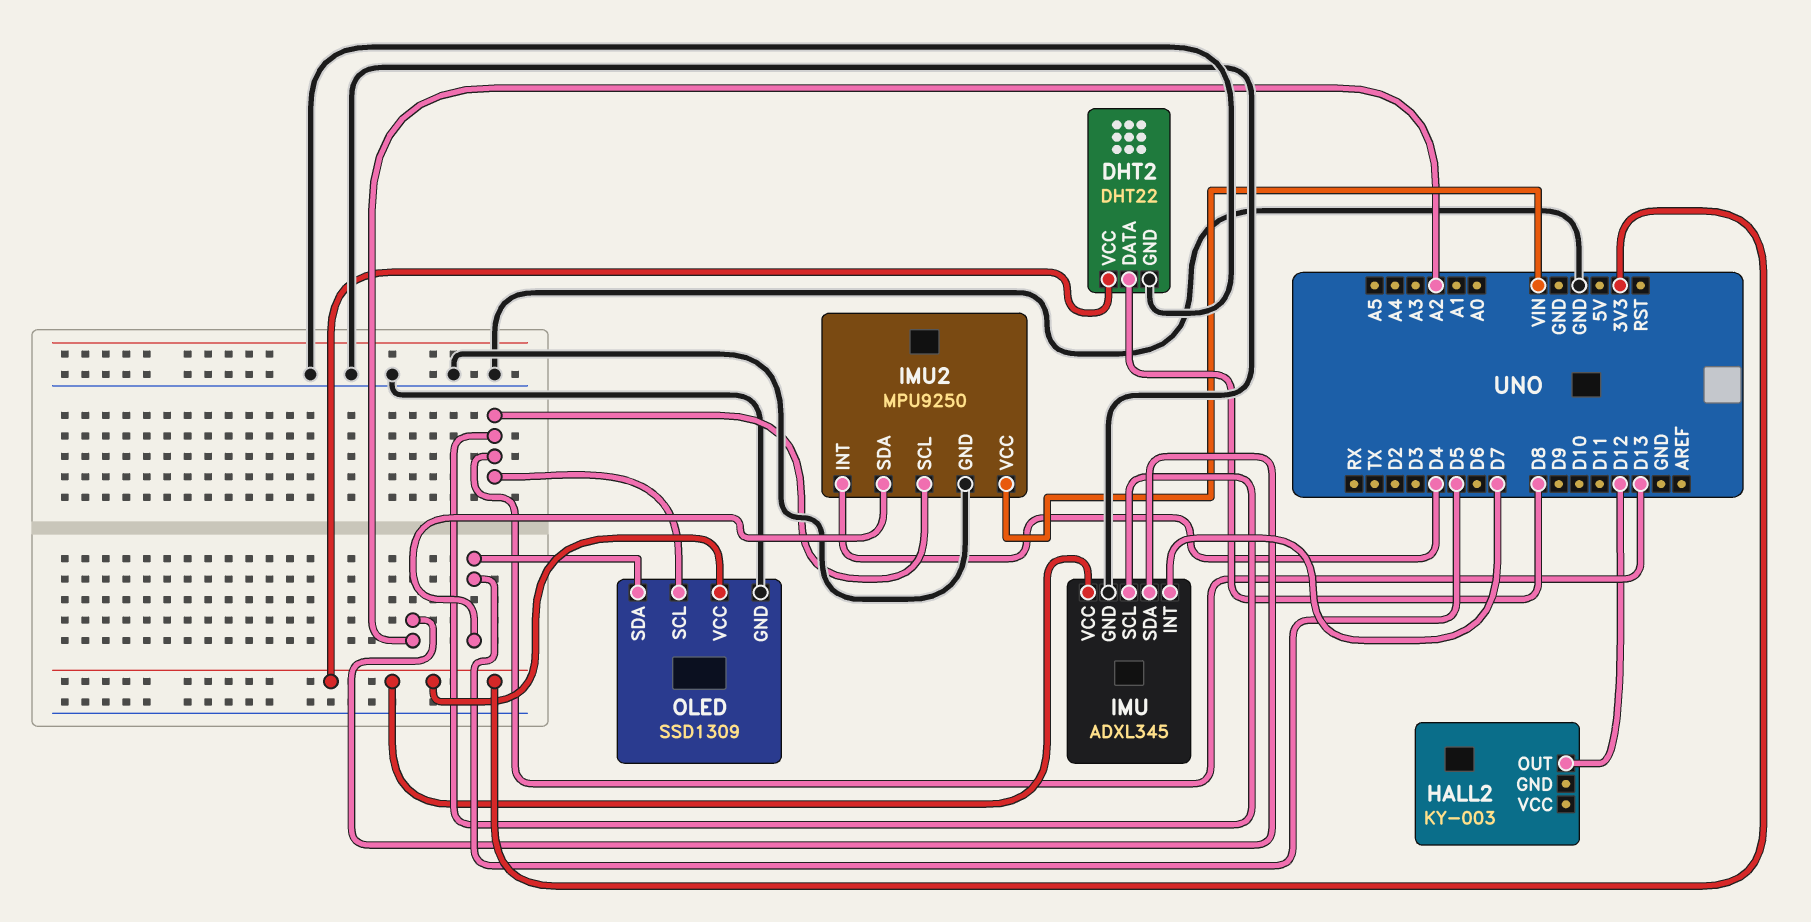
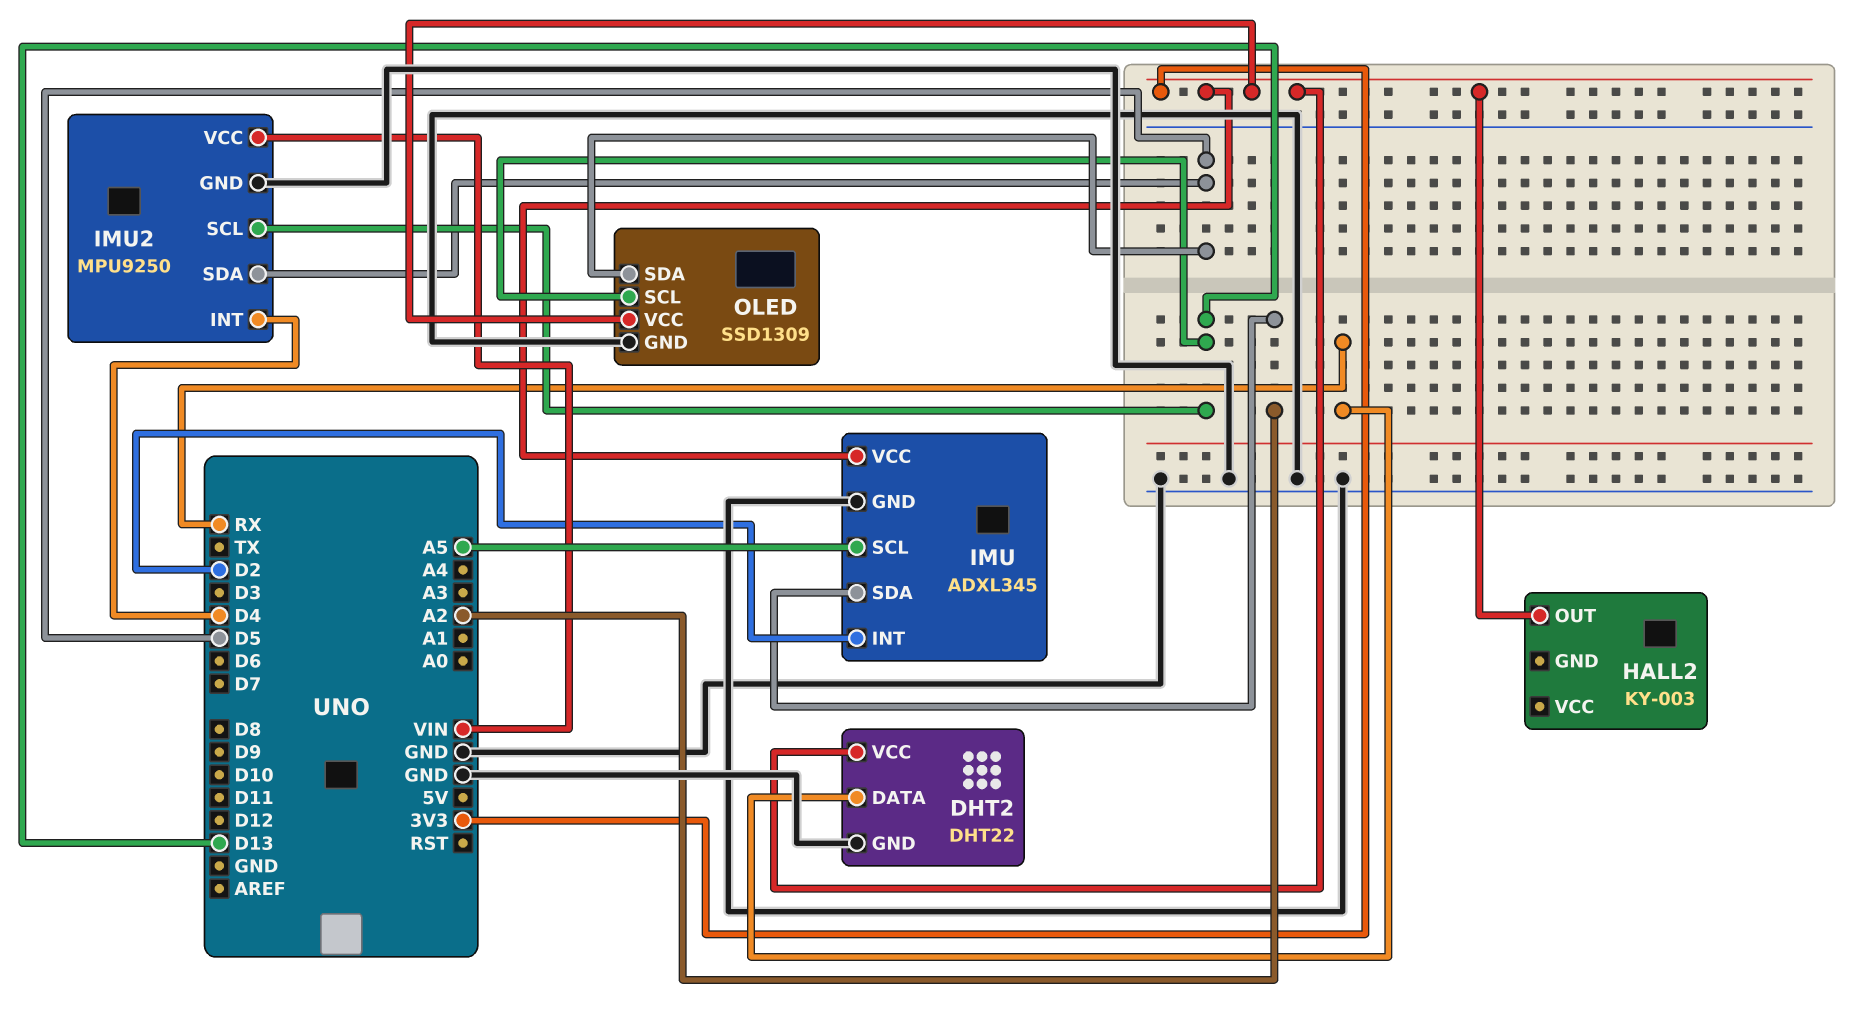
DHT2 pin DATA: D8 -> RX
HALL2 pin OUT: D12 -> 3V3
IMU pin INT: D7 -> D2
IMU pin SCL: D13 -> A5

